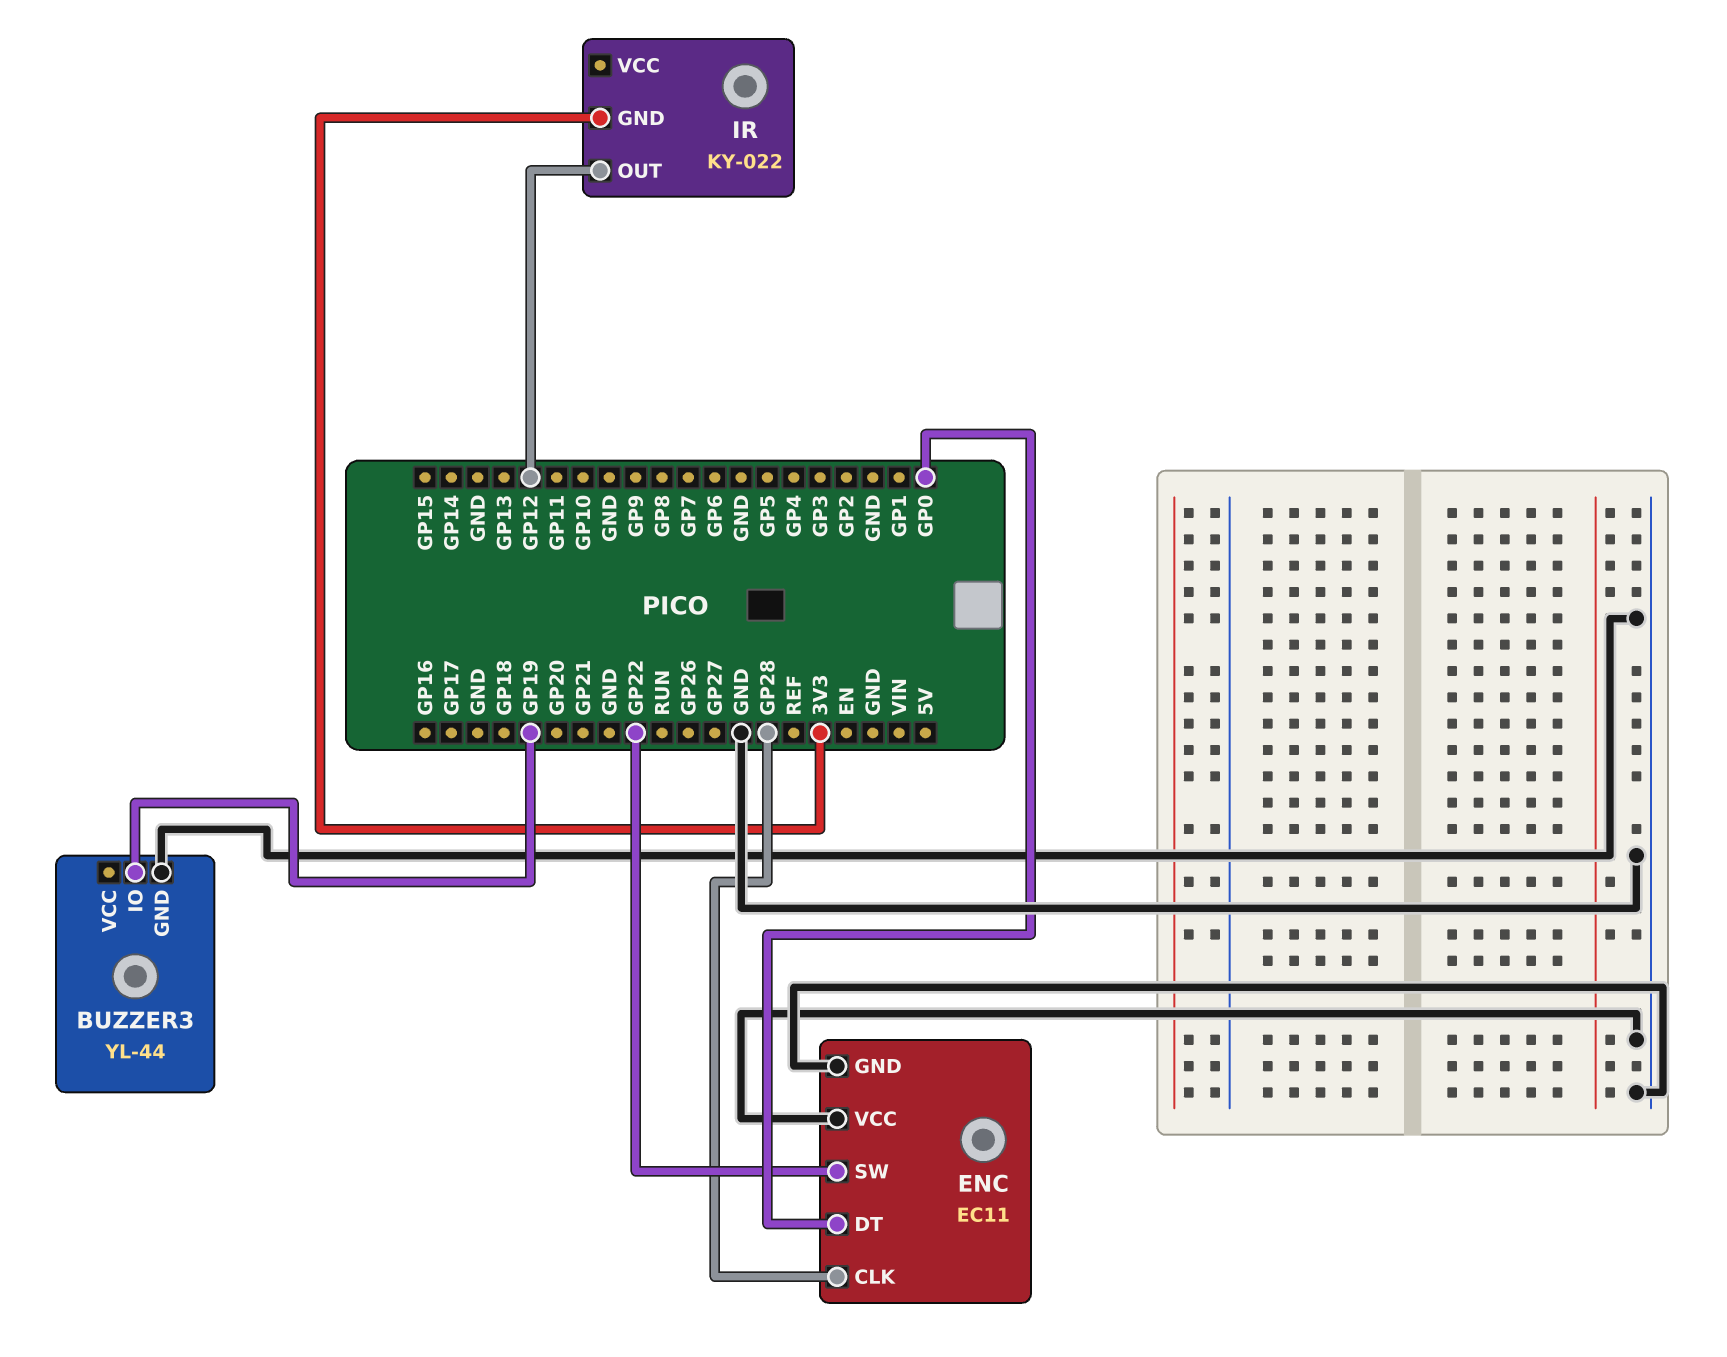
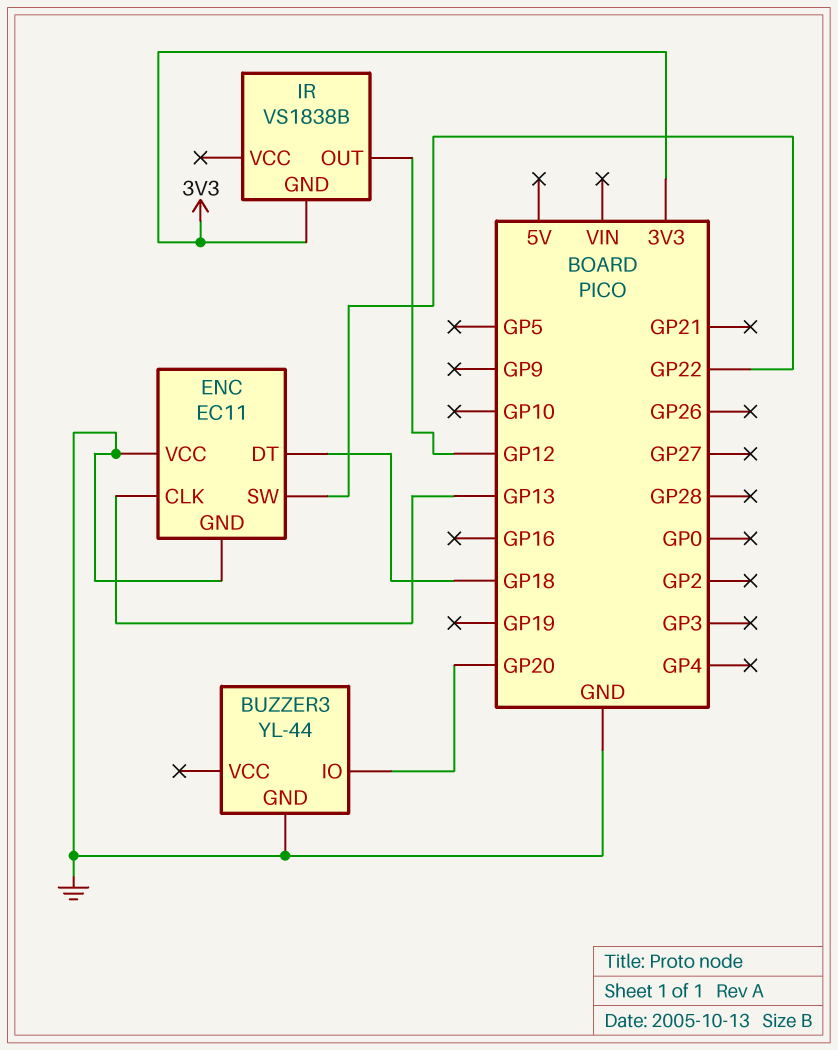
BUZZER3 pin IO: GP19 -> GP20
ENC pin CLK: GP28 -> GP13
ENC pin DT: GP0 -> GP18
IR: KY-022 -> VS1838B

